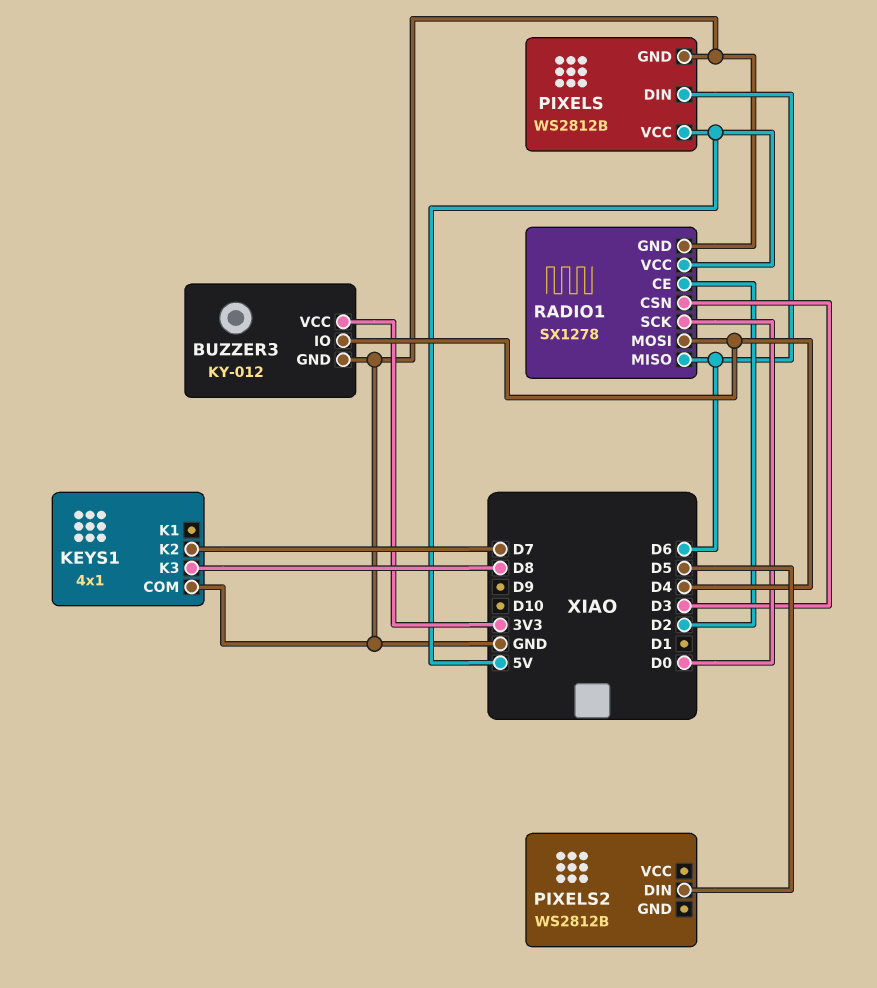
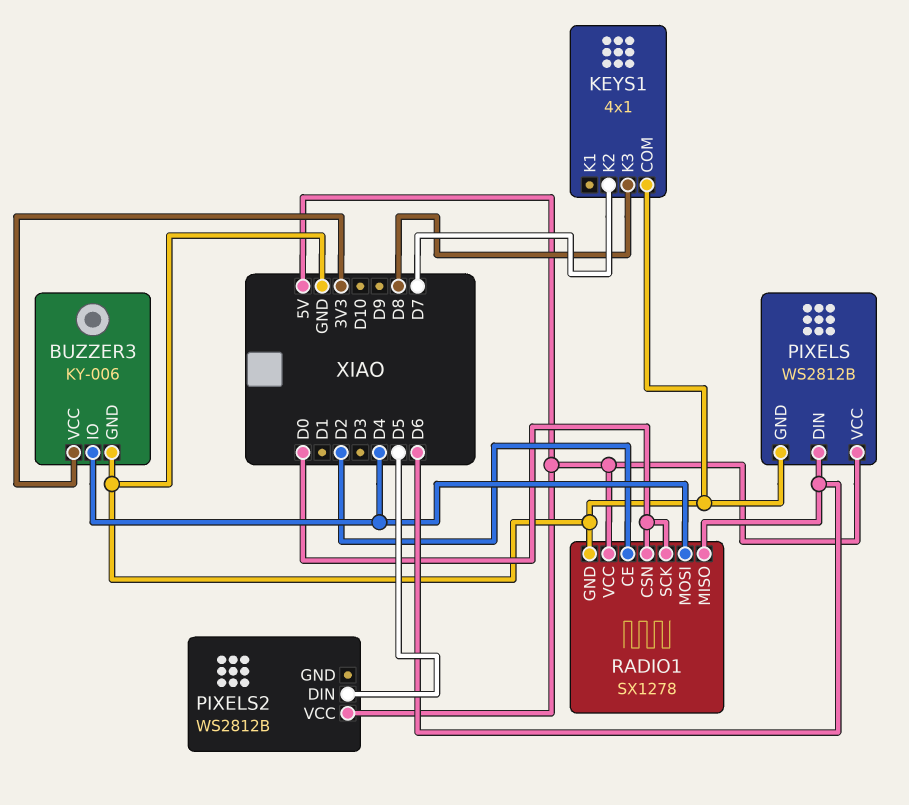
BUZZER3: KY-012 -> KY-006
PIXELS2 pin VCC: none -> 5V
RADIO1 pin CSN: D3 -> D0

